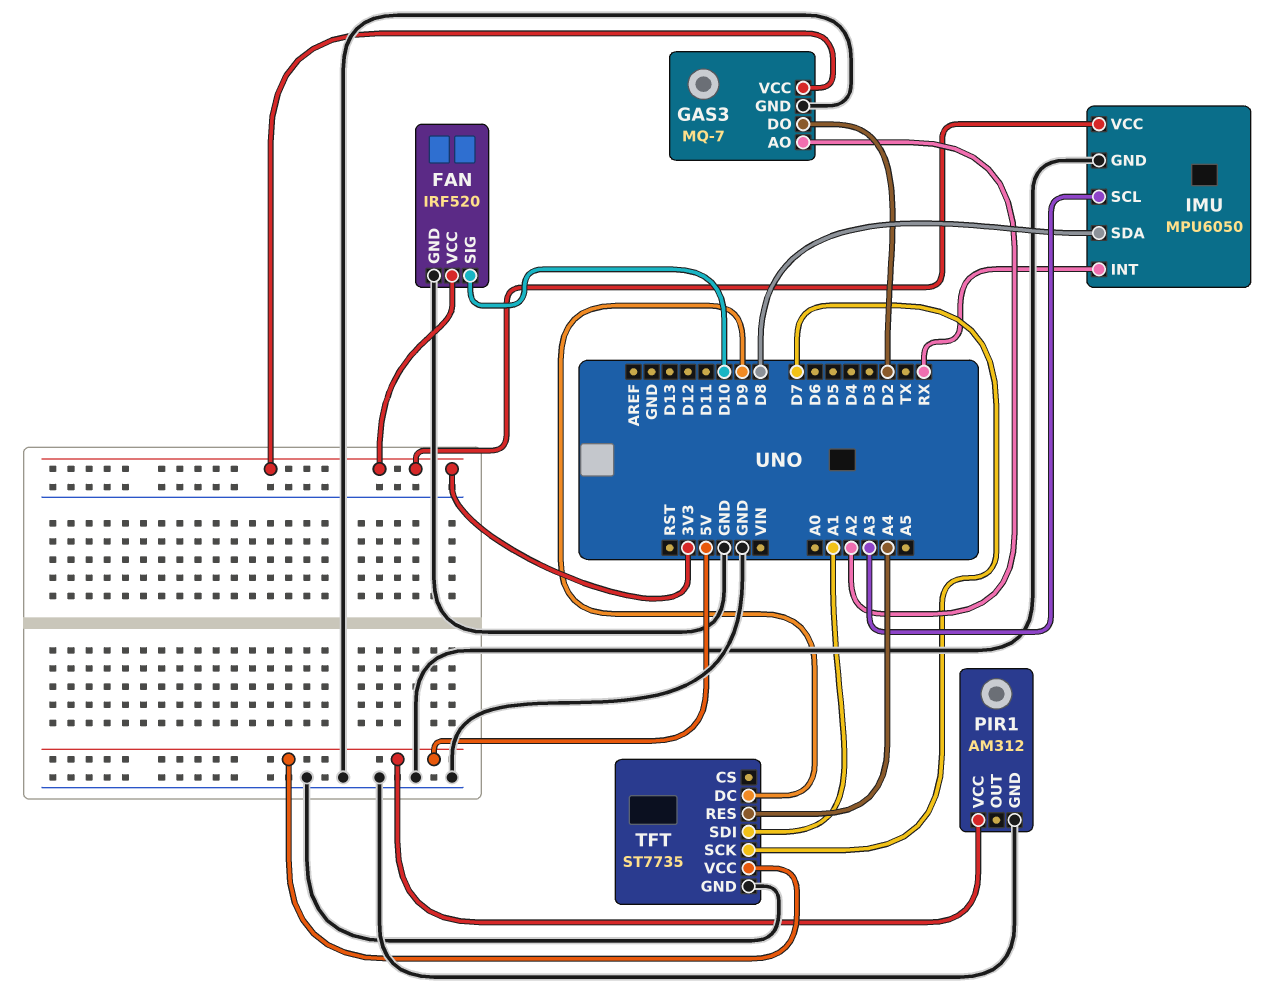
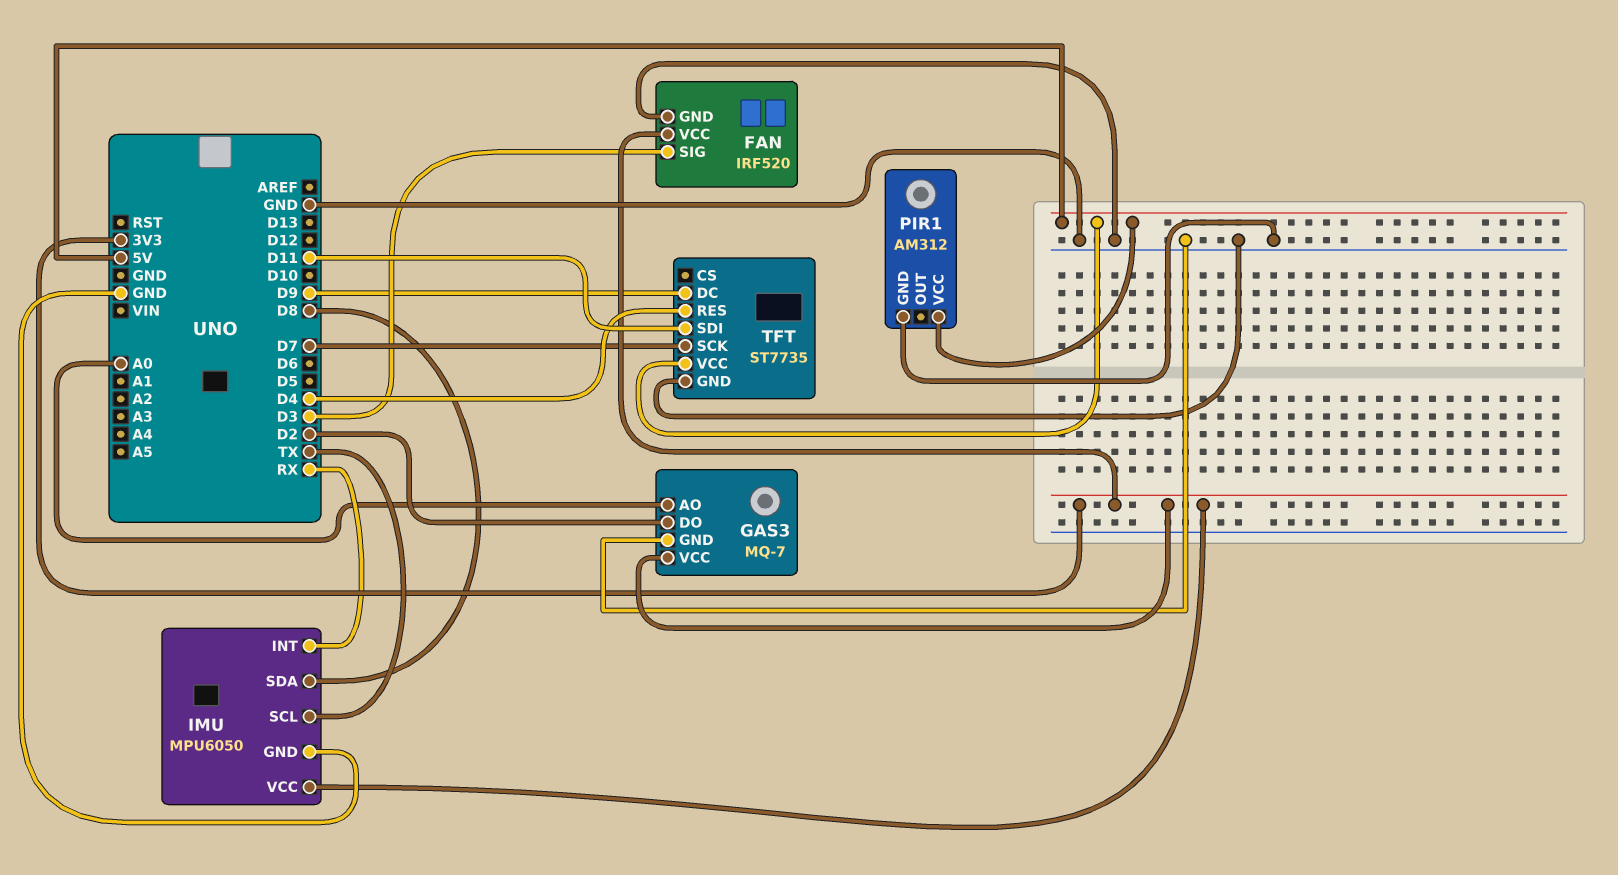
FAN pin SIG: D10 -> D3
GAS3 pin AO: A2 -> A0
IMU pin SCL: A3 -> TX
TFT pin RES: A4 -> D4
TFT pin SDI: A1 -> D11

